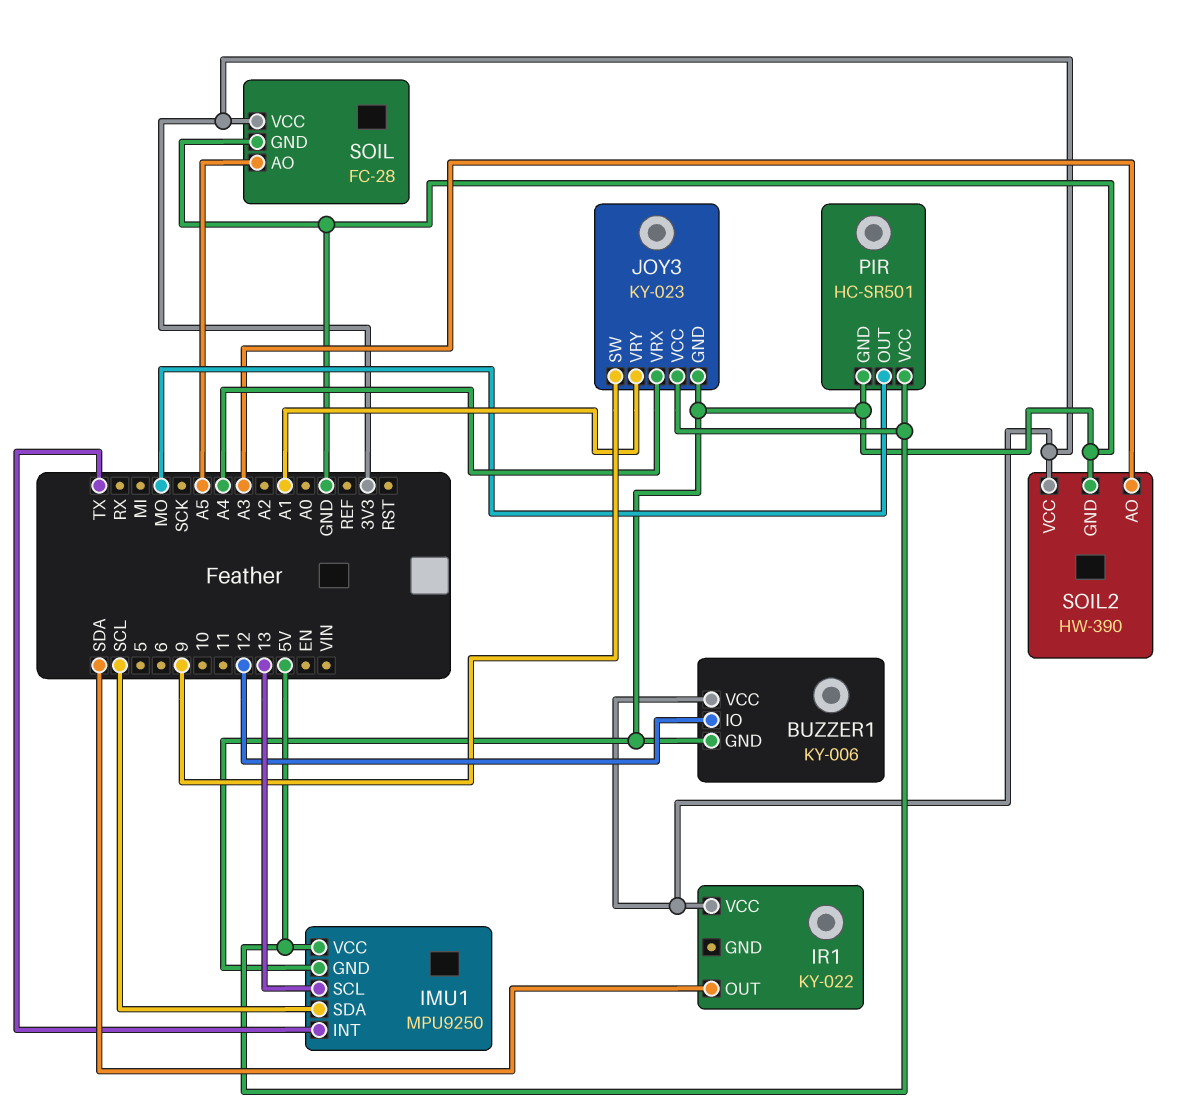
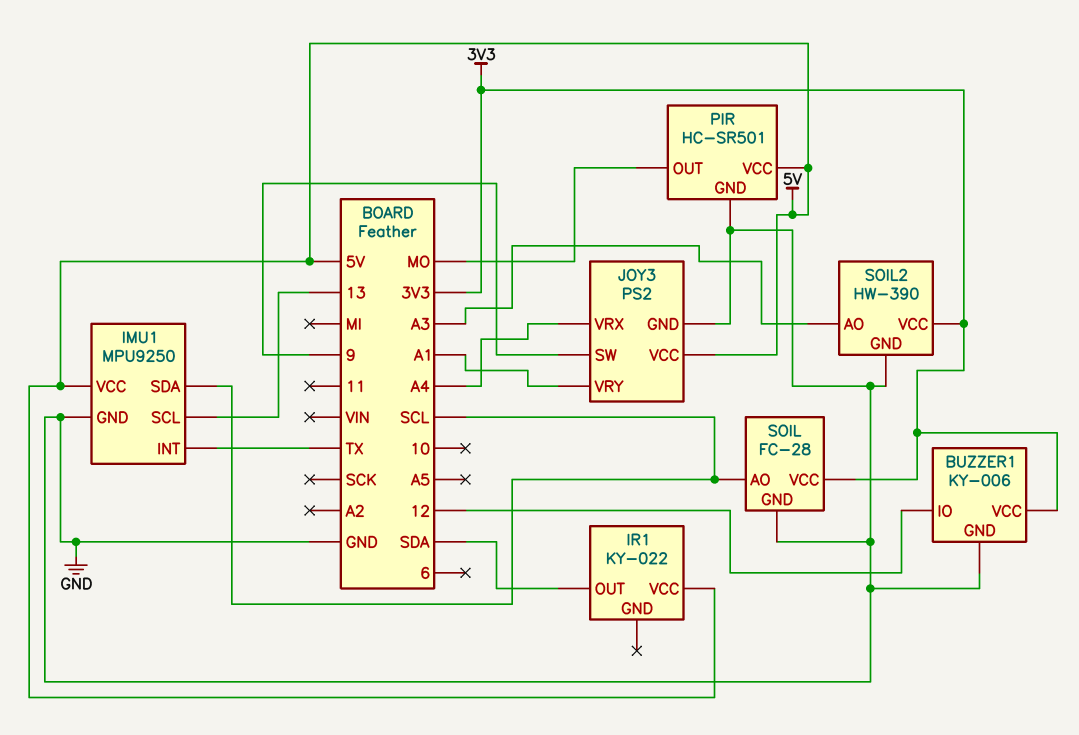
IR1 pin VCC: 3V3 -> 5V
JOY3: KY-023 -> PS2
SOIL pin AO: A5 -> SCL

